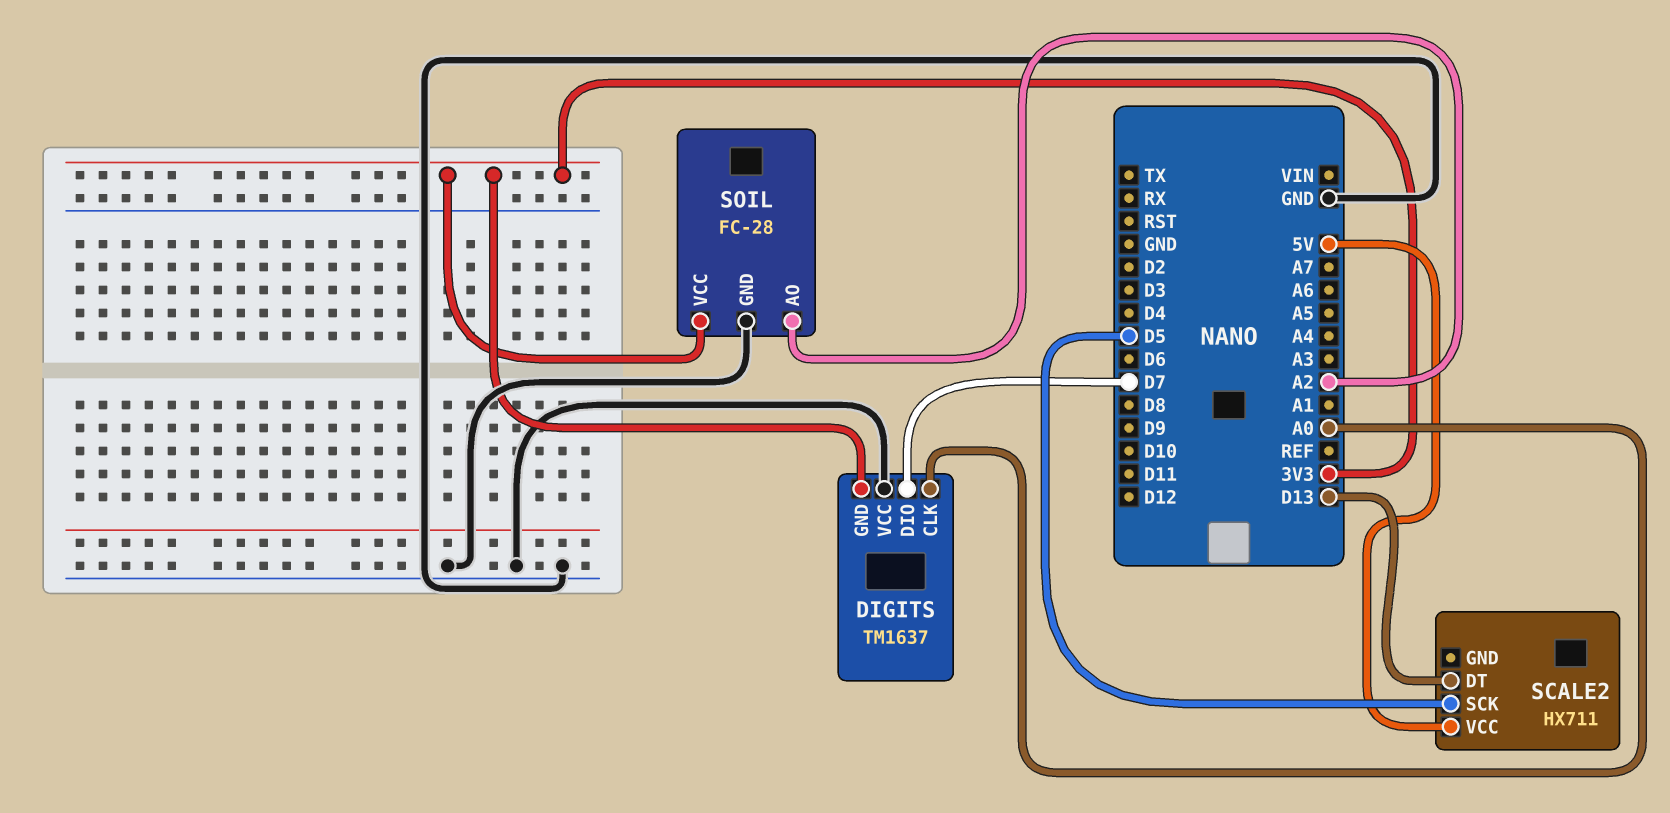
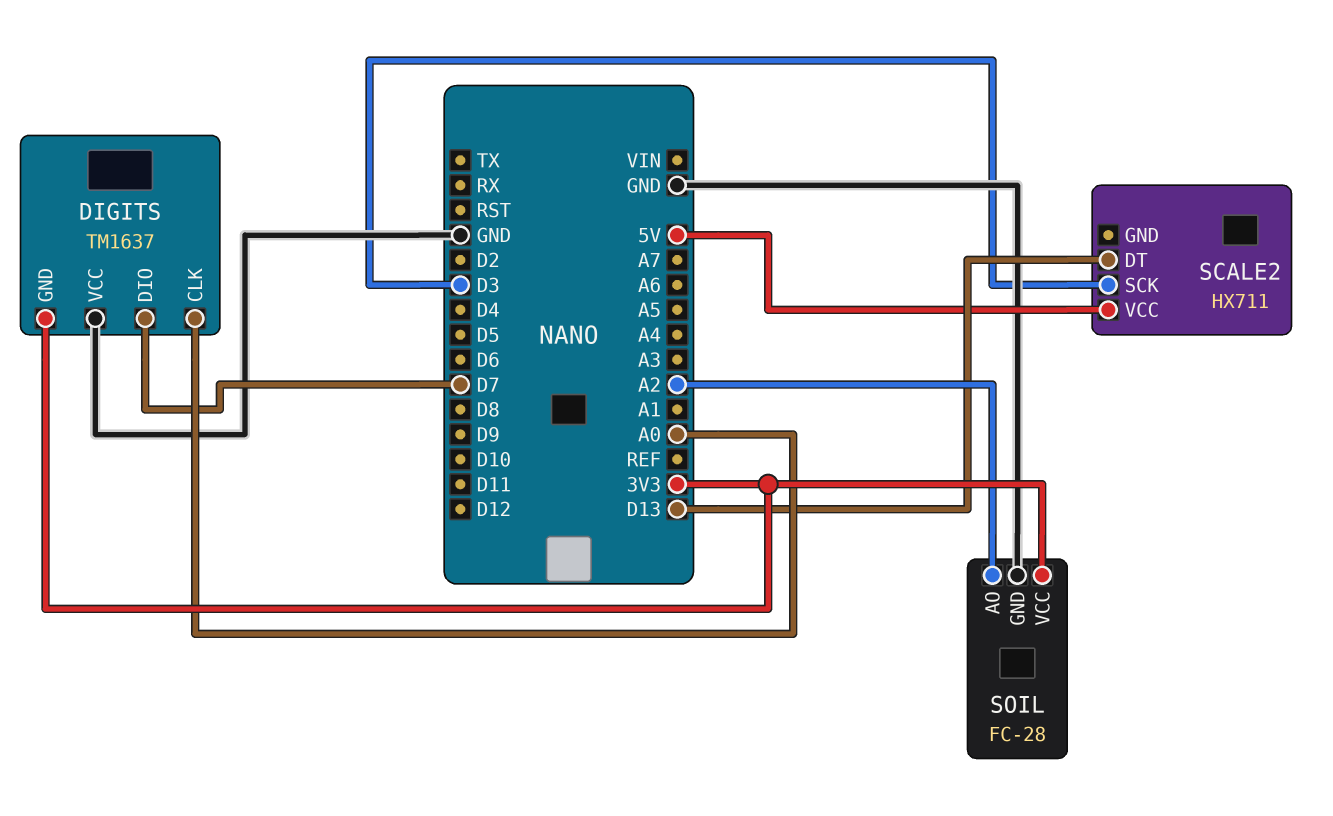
SCALE2 pin SCK: D5 -> D3

